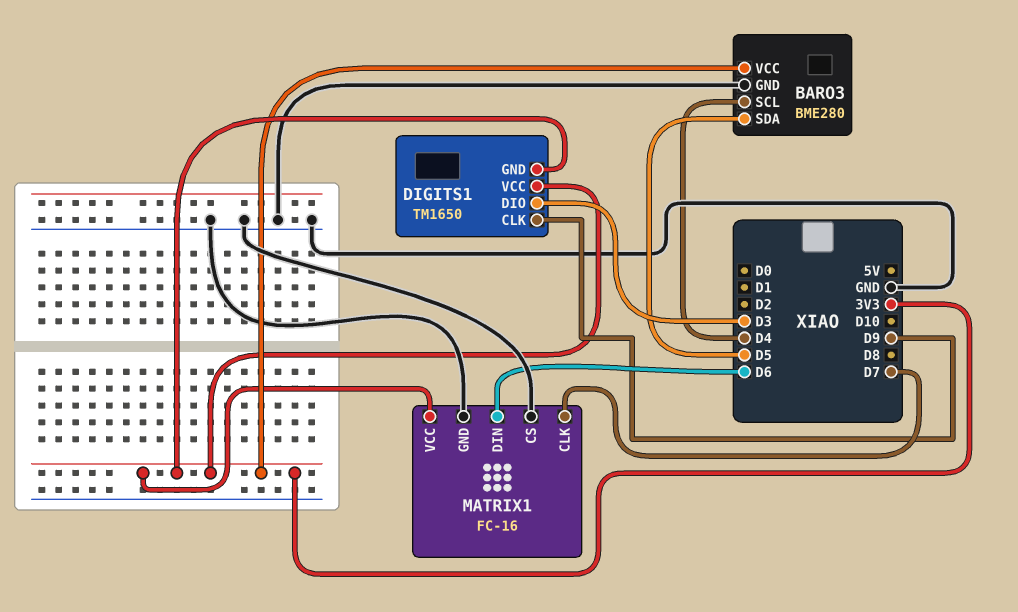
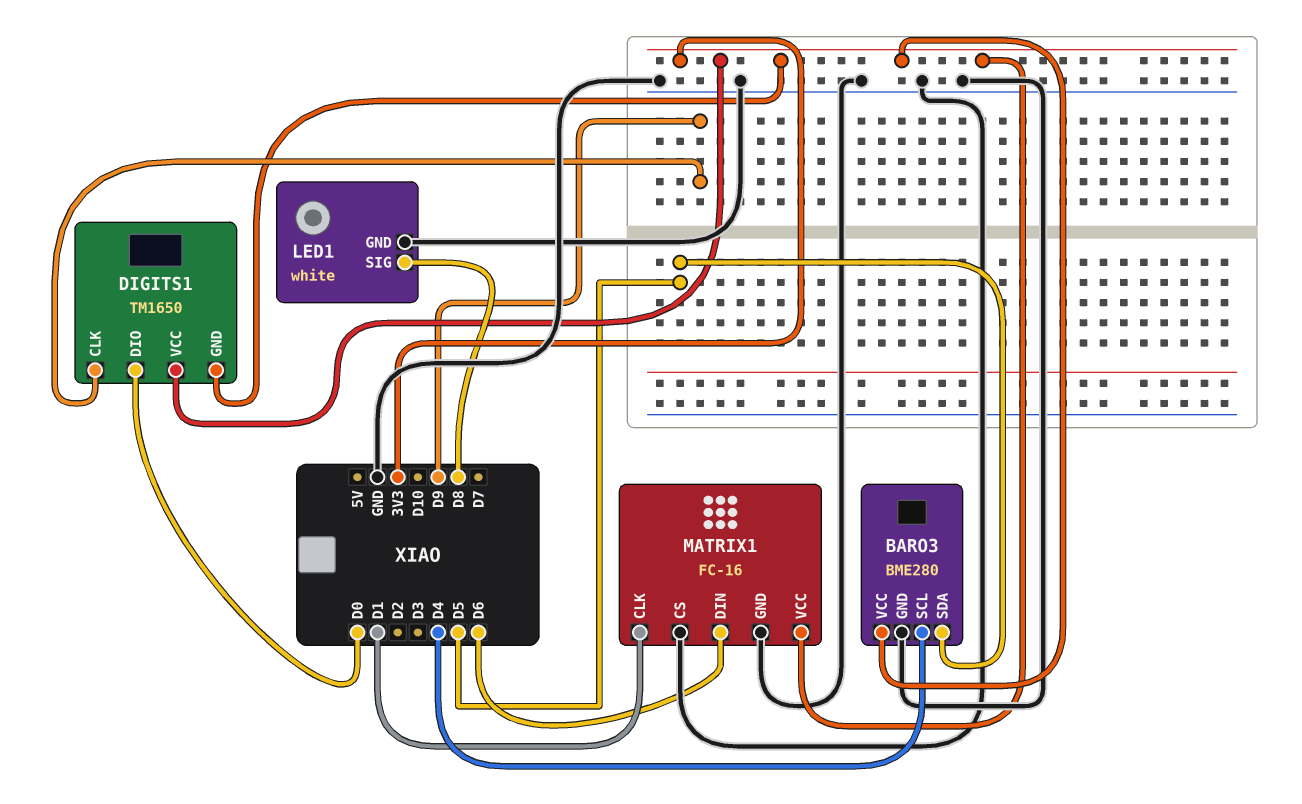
DIGITS1 pin DIO: D3 -> D0
LED1: none -> white
LED1 pin GND: none -> GND
LED1 pin SIG: none -> D8
MATRIX1 pin CLK: D7 -> D1

